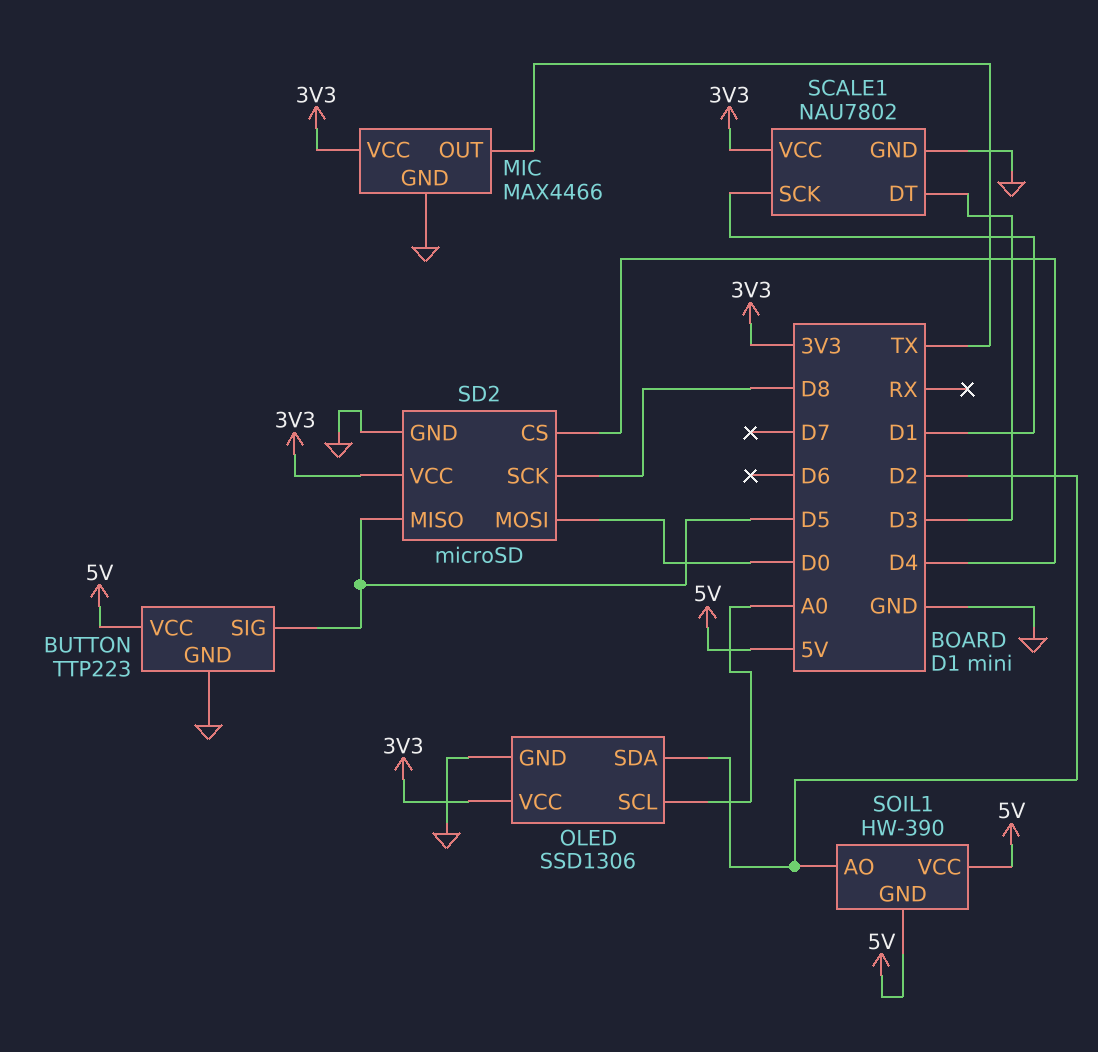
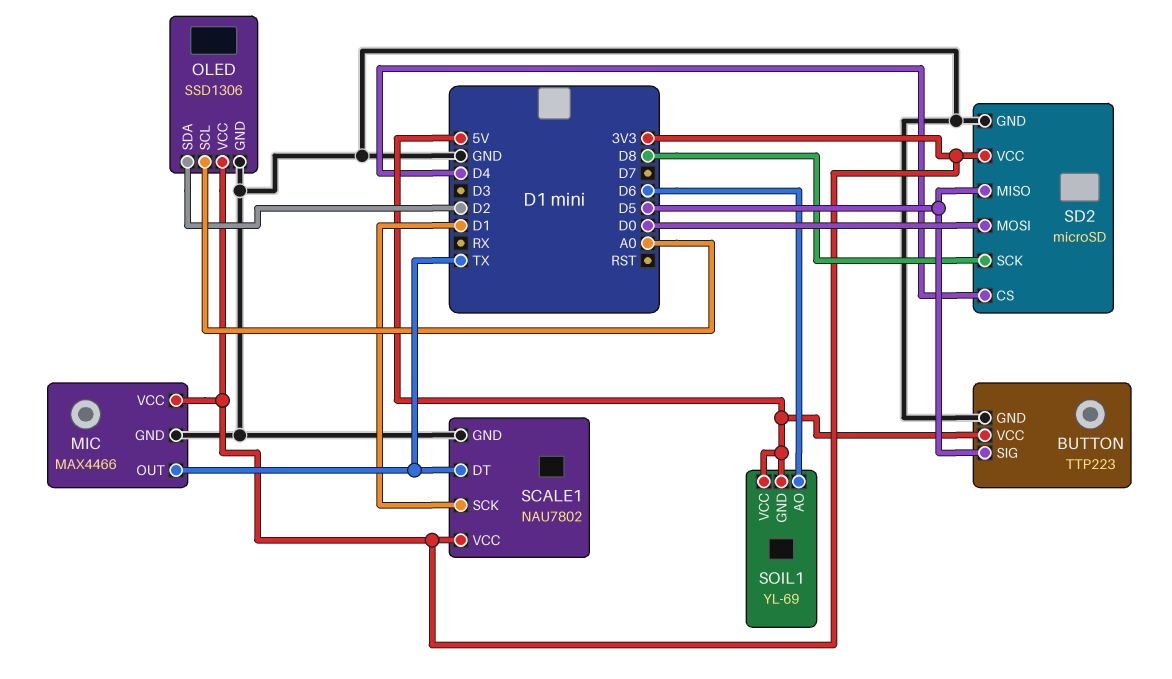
SCALE1 pin DT: D3 -> TX
SOIL1: HW-390 -> YL-69
SOIL1 pin AO: D2 -> D6

